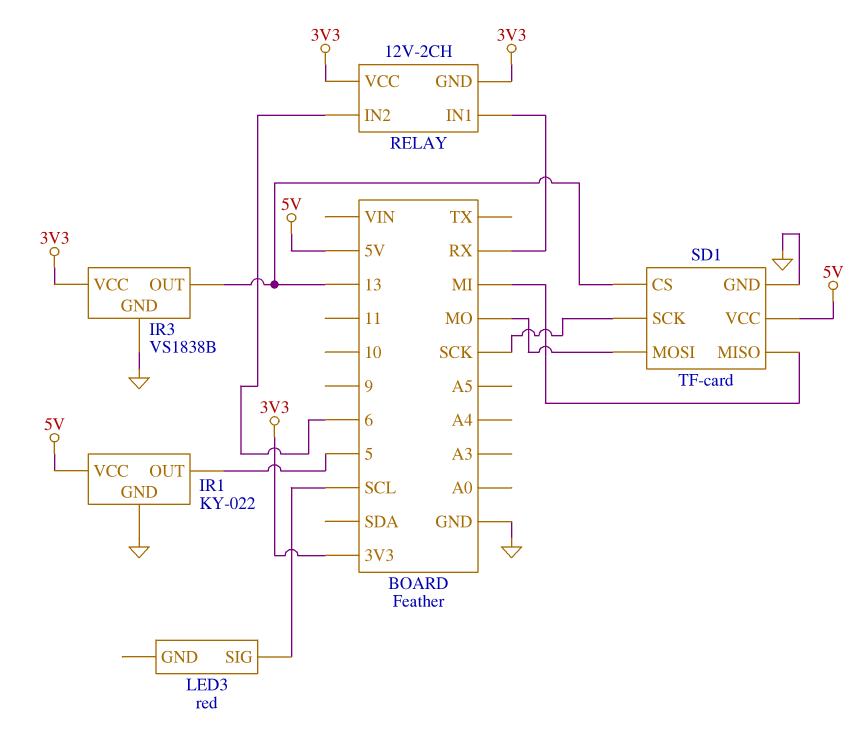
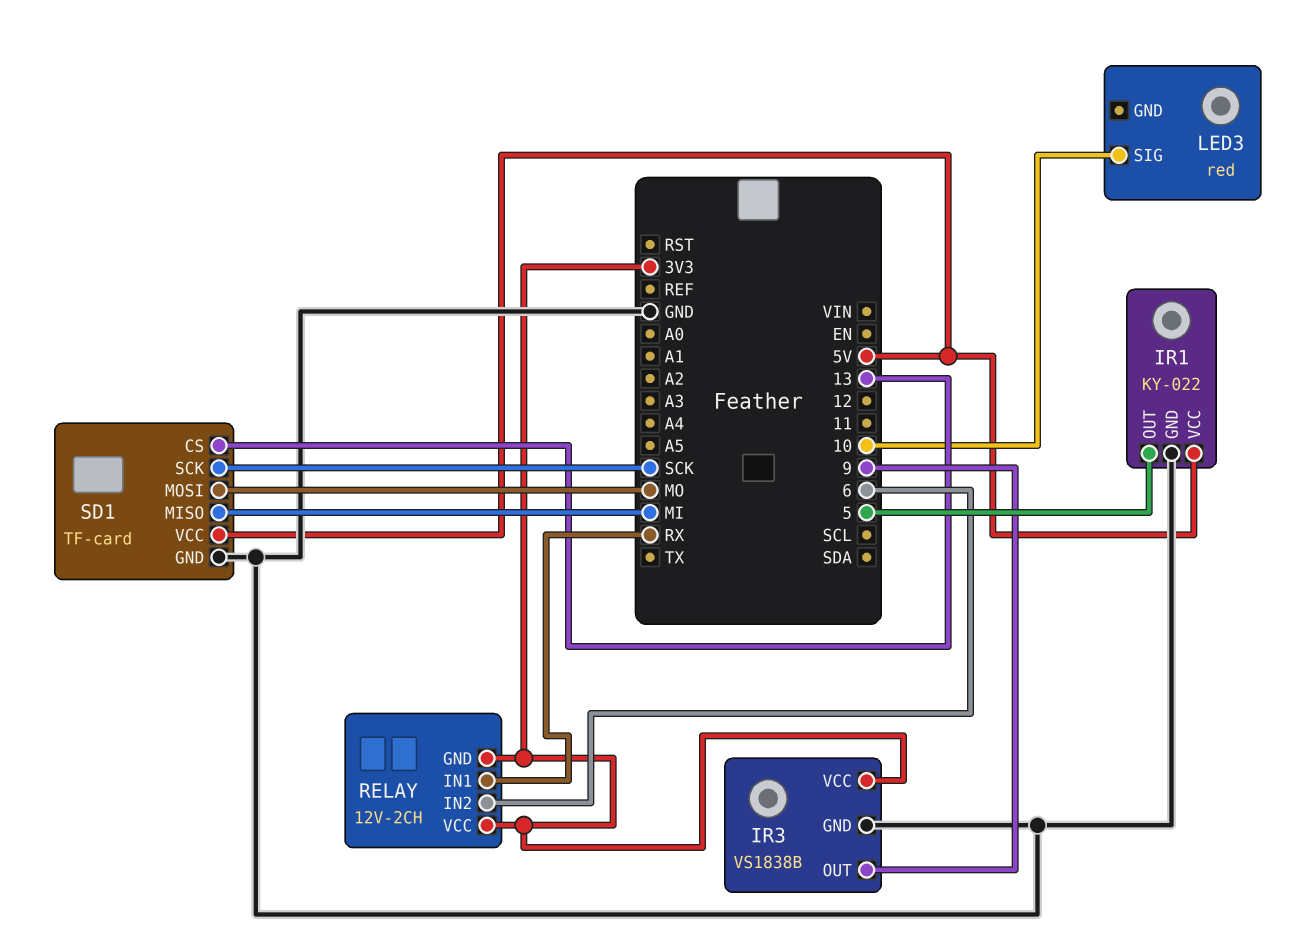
IR3 pin OUT: 13 -> 9
LED3 pin SIG: SCL -> 10

